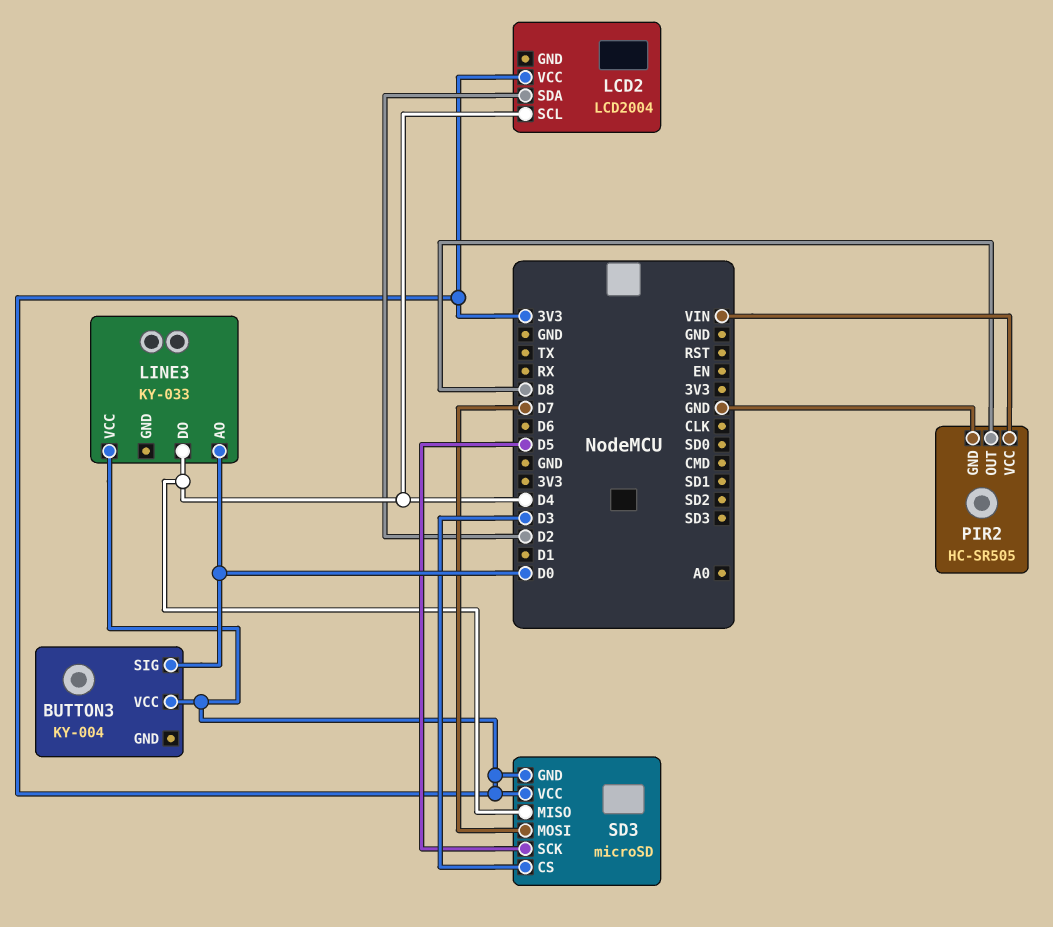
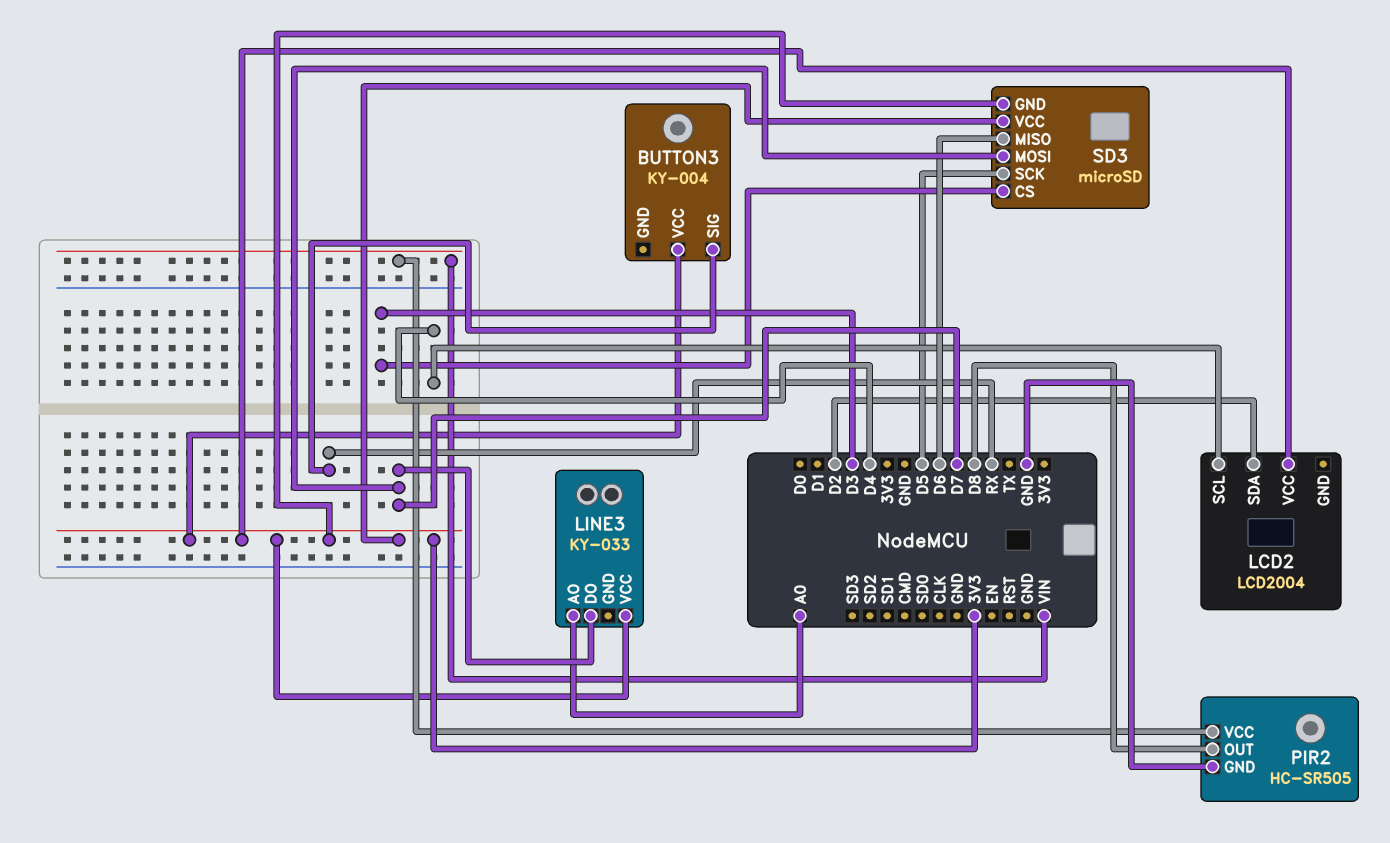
BUTTON3 pin SIG: D0 -> RX
LINE3 pin AO: D0 -> A0
LINE3 pin DO: D4 -> D7
SD3 pin MISO: D4 -> D6

